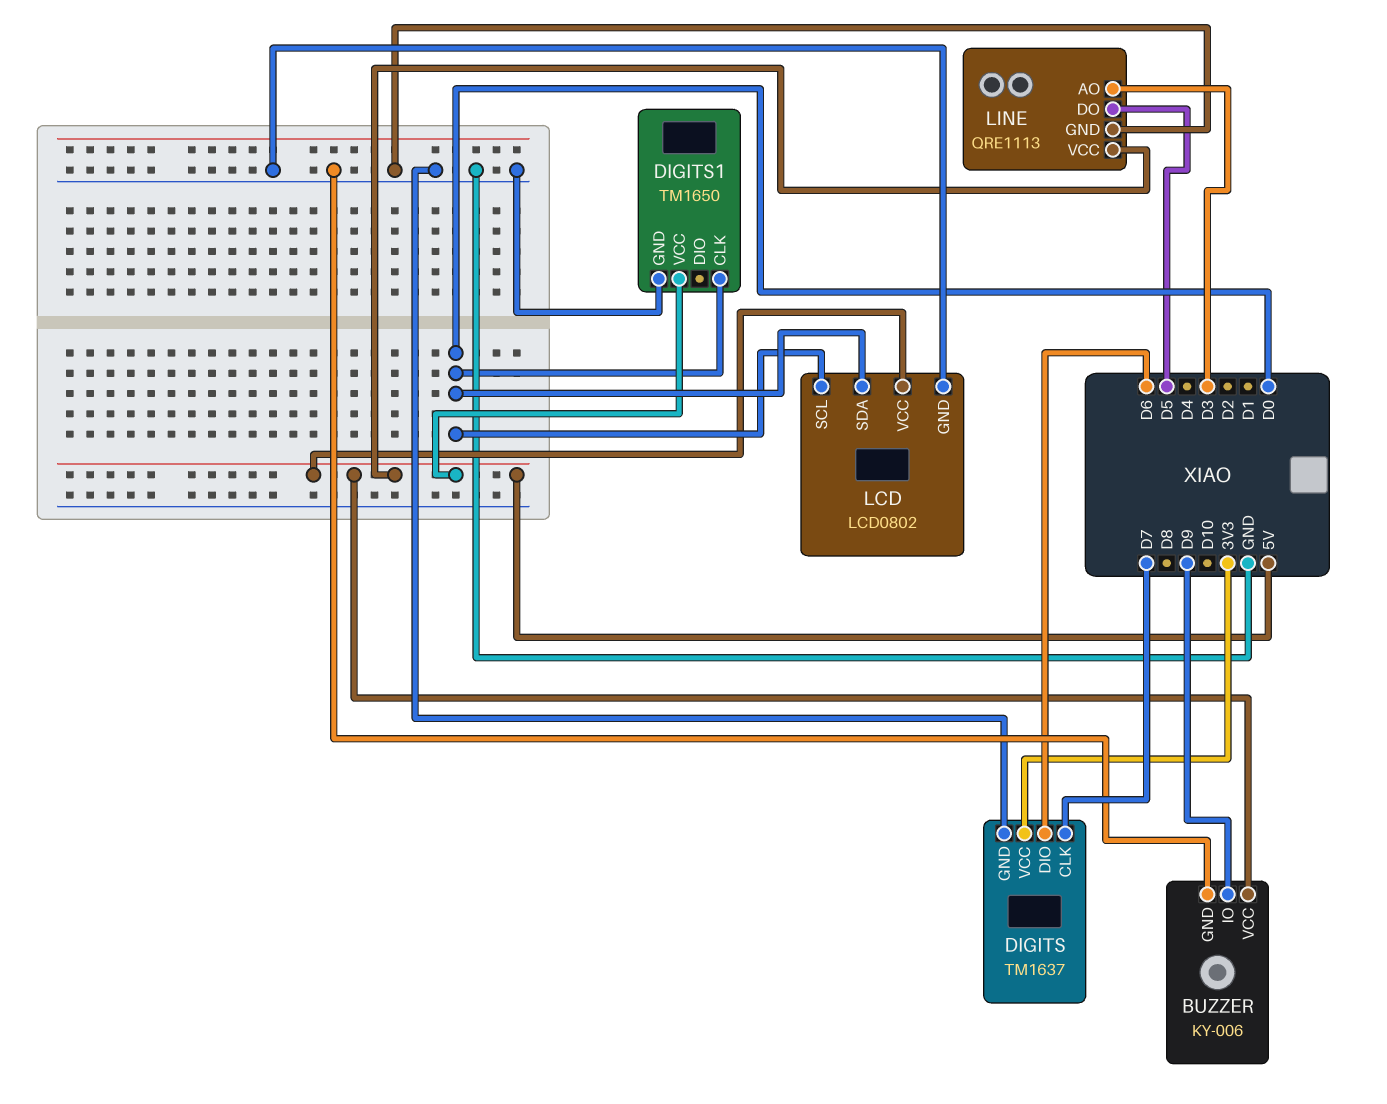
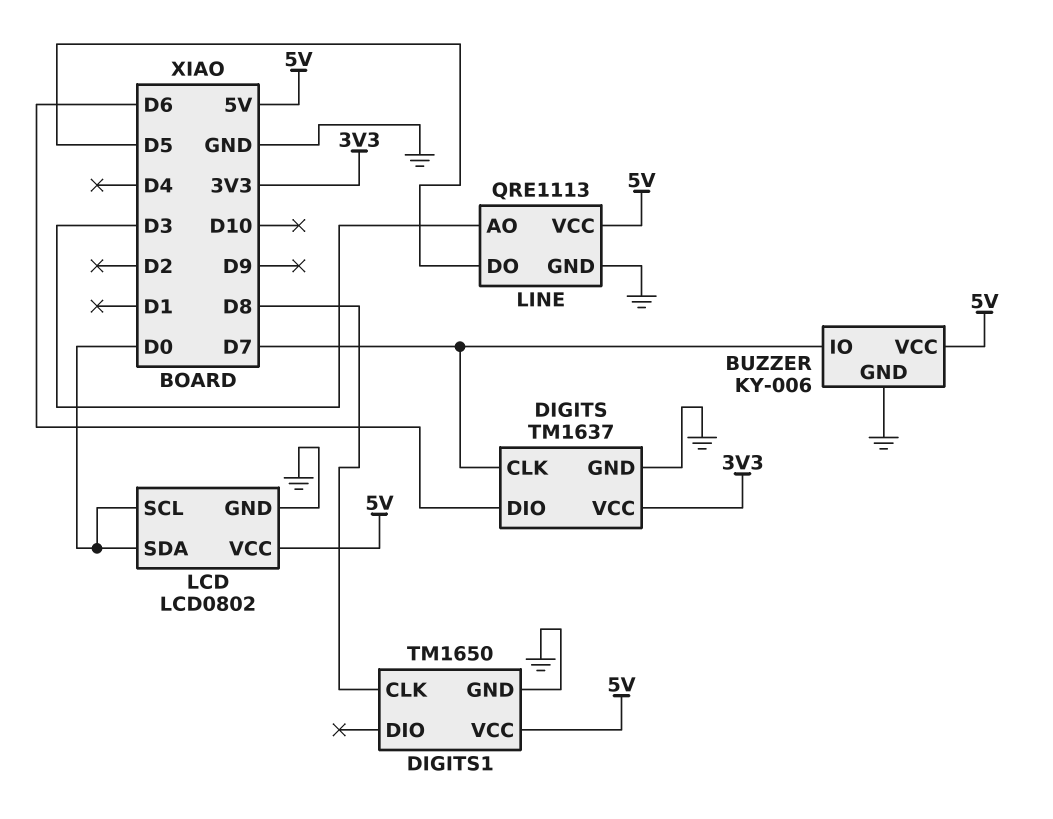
BUZZER pin IO: D9 -> D7
DIGITS1 pin CLK: D0 -> D8

